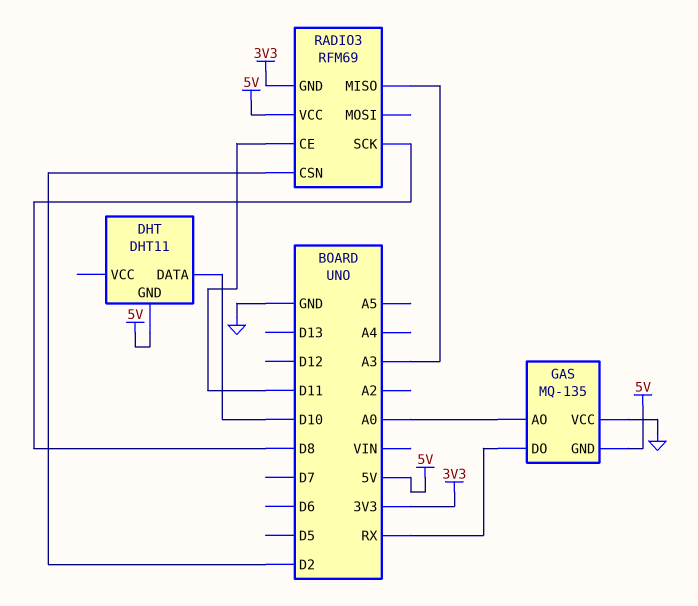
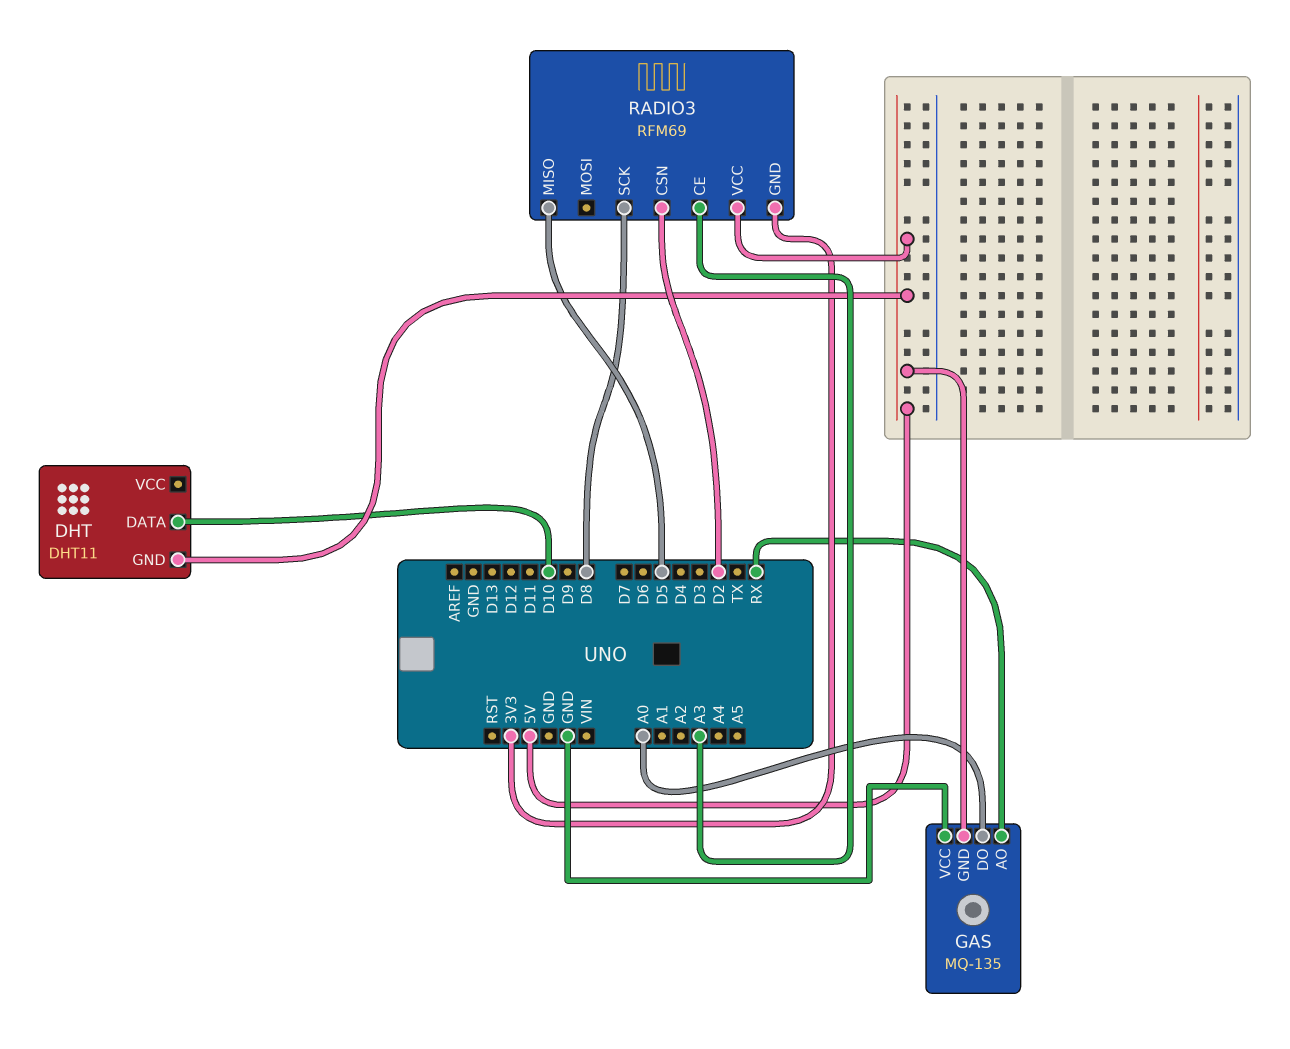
GAS pin AO: A0 -> RX
GAS pin DO: RX -> A0
RADIO3 pin CE: D11 -> A3
RADIO3 pin MISO: A3 -> D5

